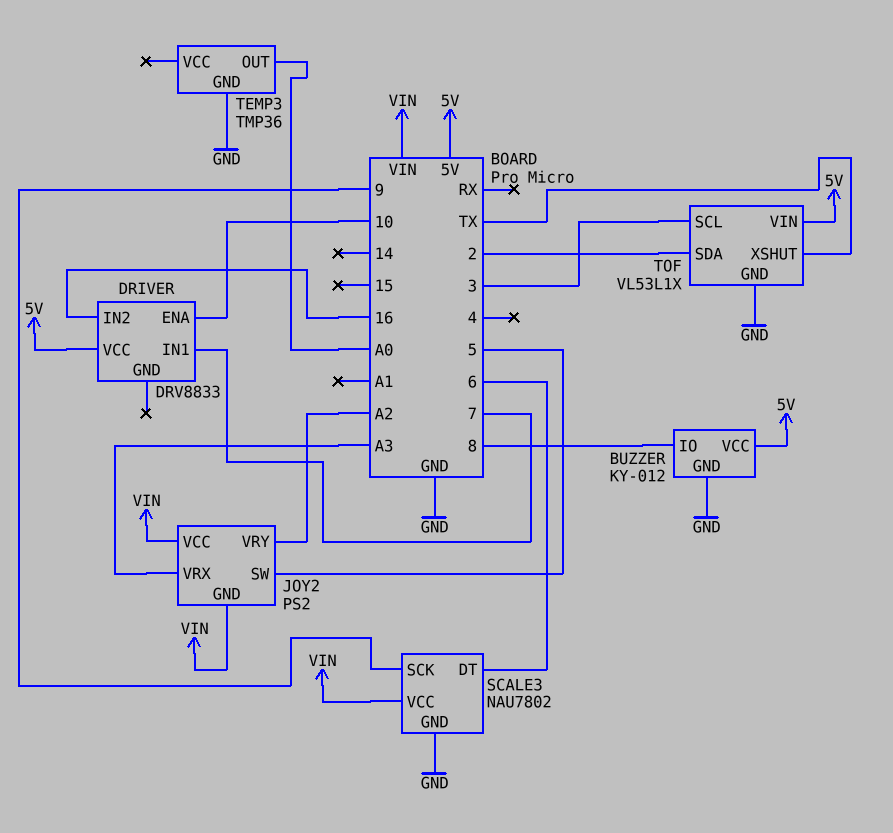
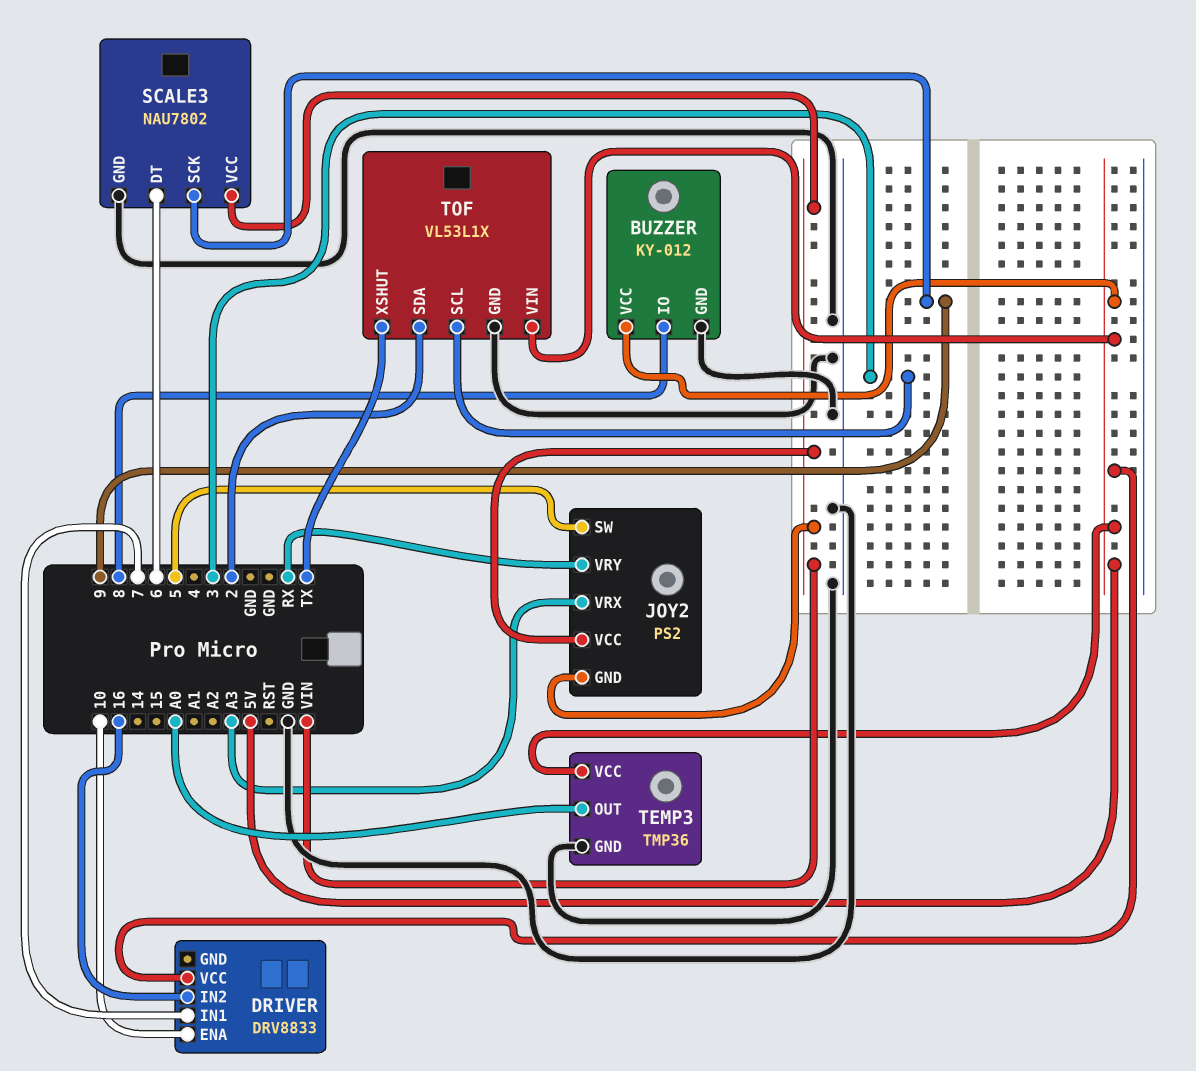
JOY2 pin VRY: A2 -> RX
TEMP3 pin VCC: none -> 5V

